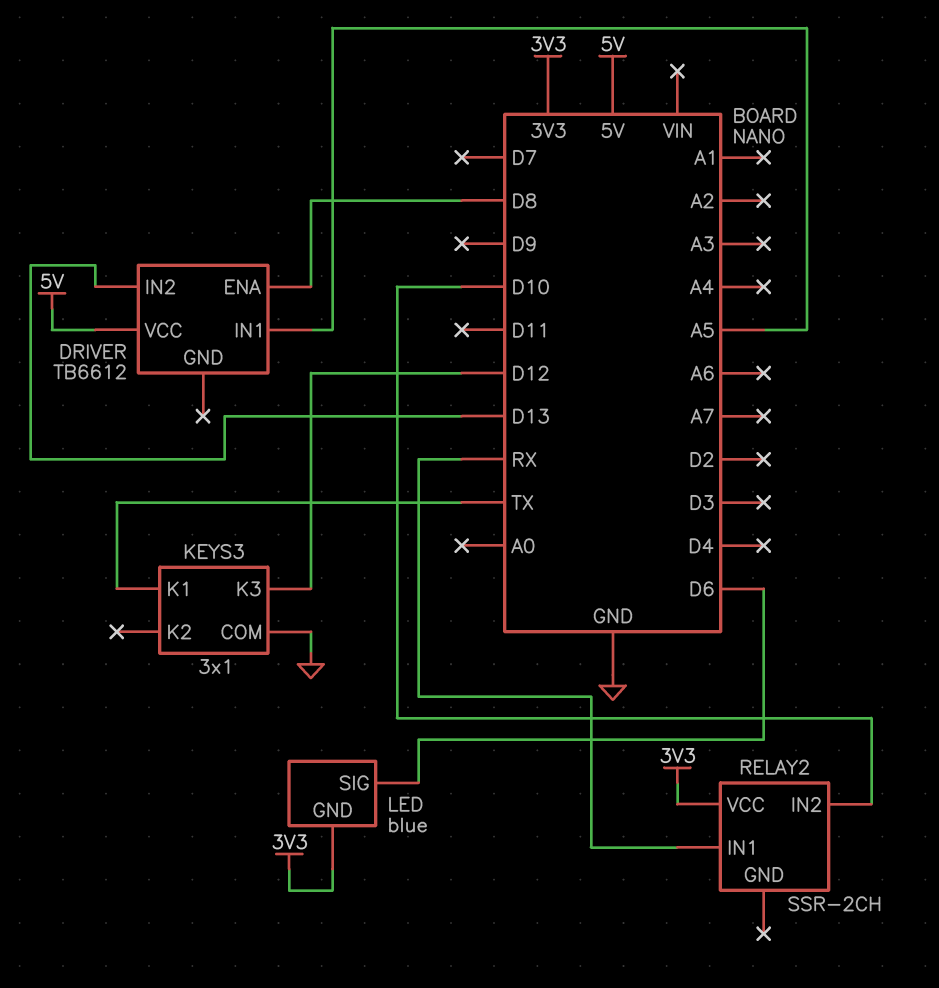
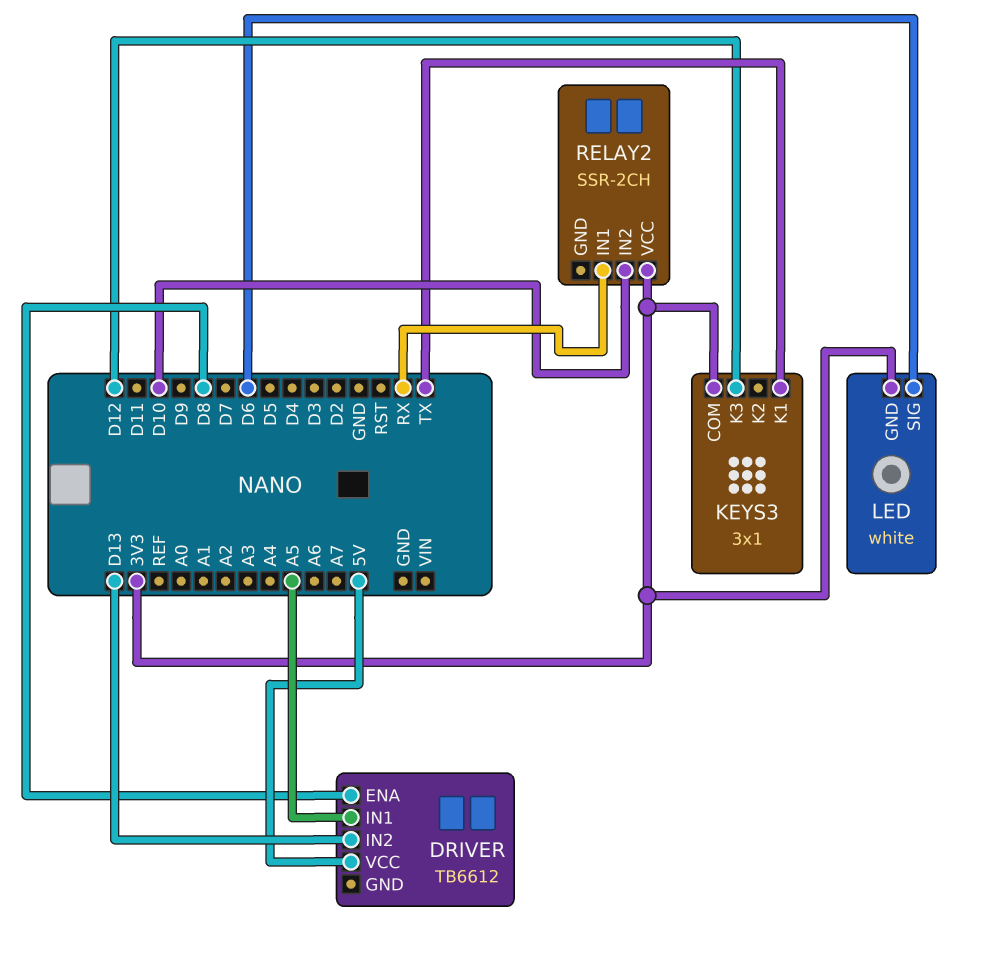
KEYS3 pin COM: GND -> 3V3
LED: blue -> white

